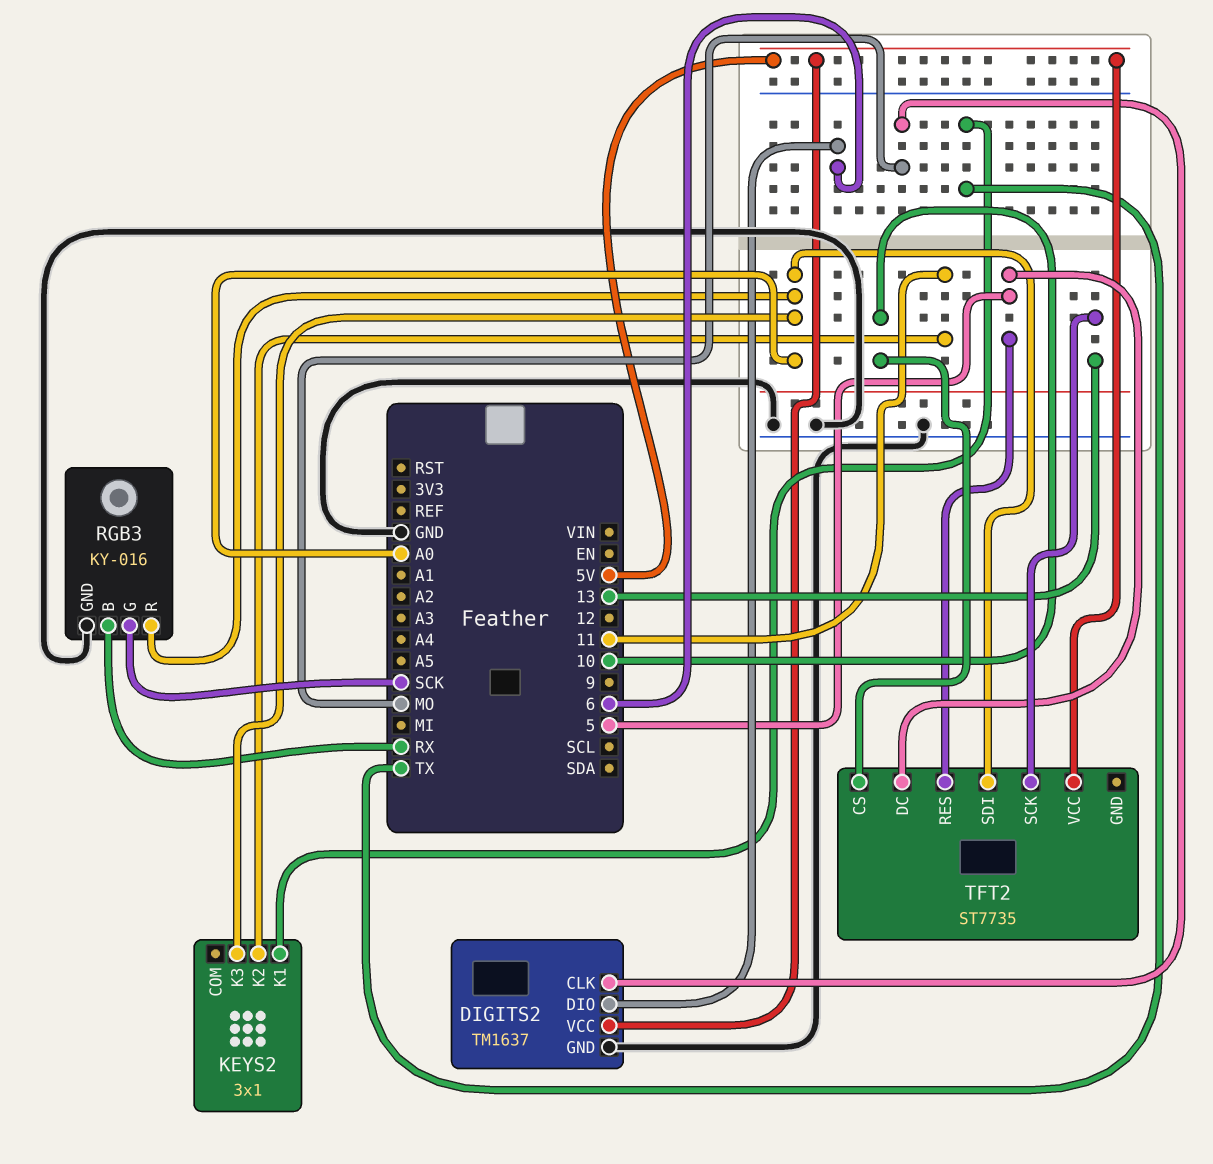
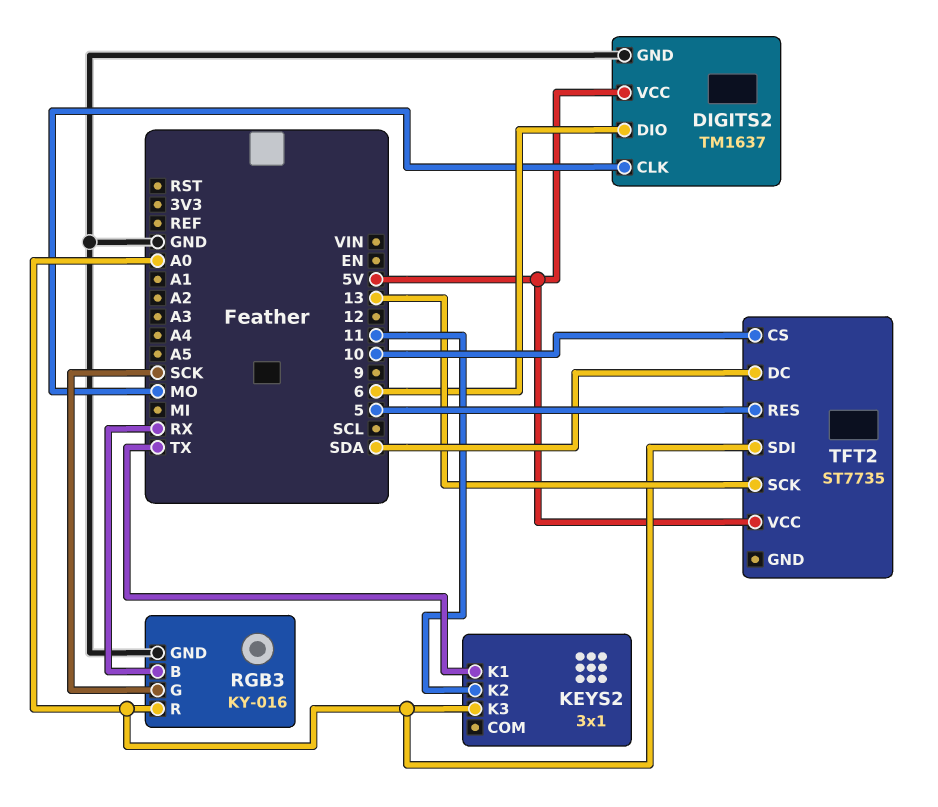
TFT2 pin DC: 5 -> SDA

